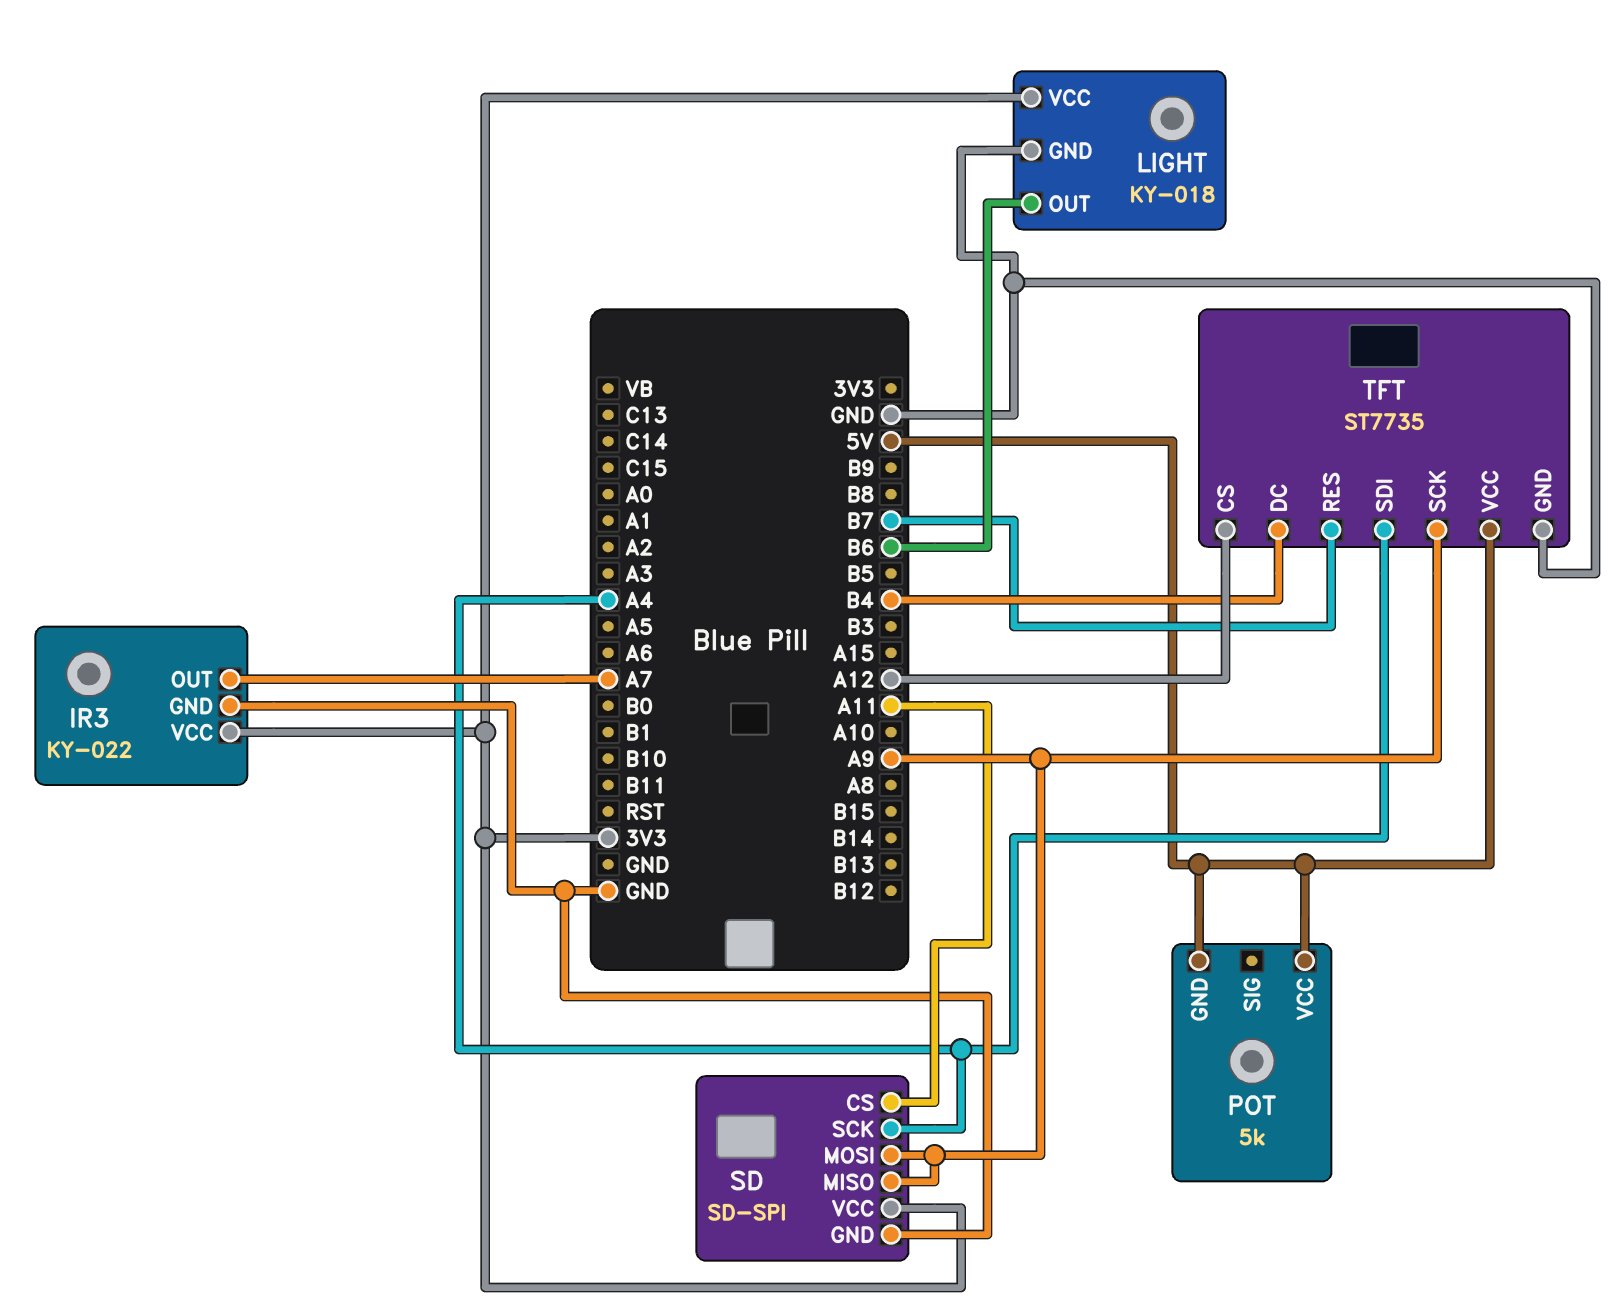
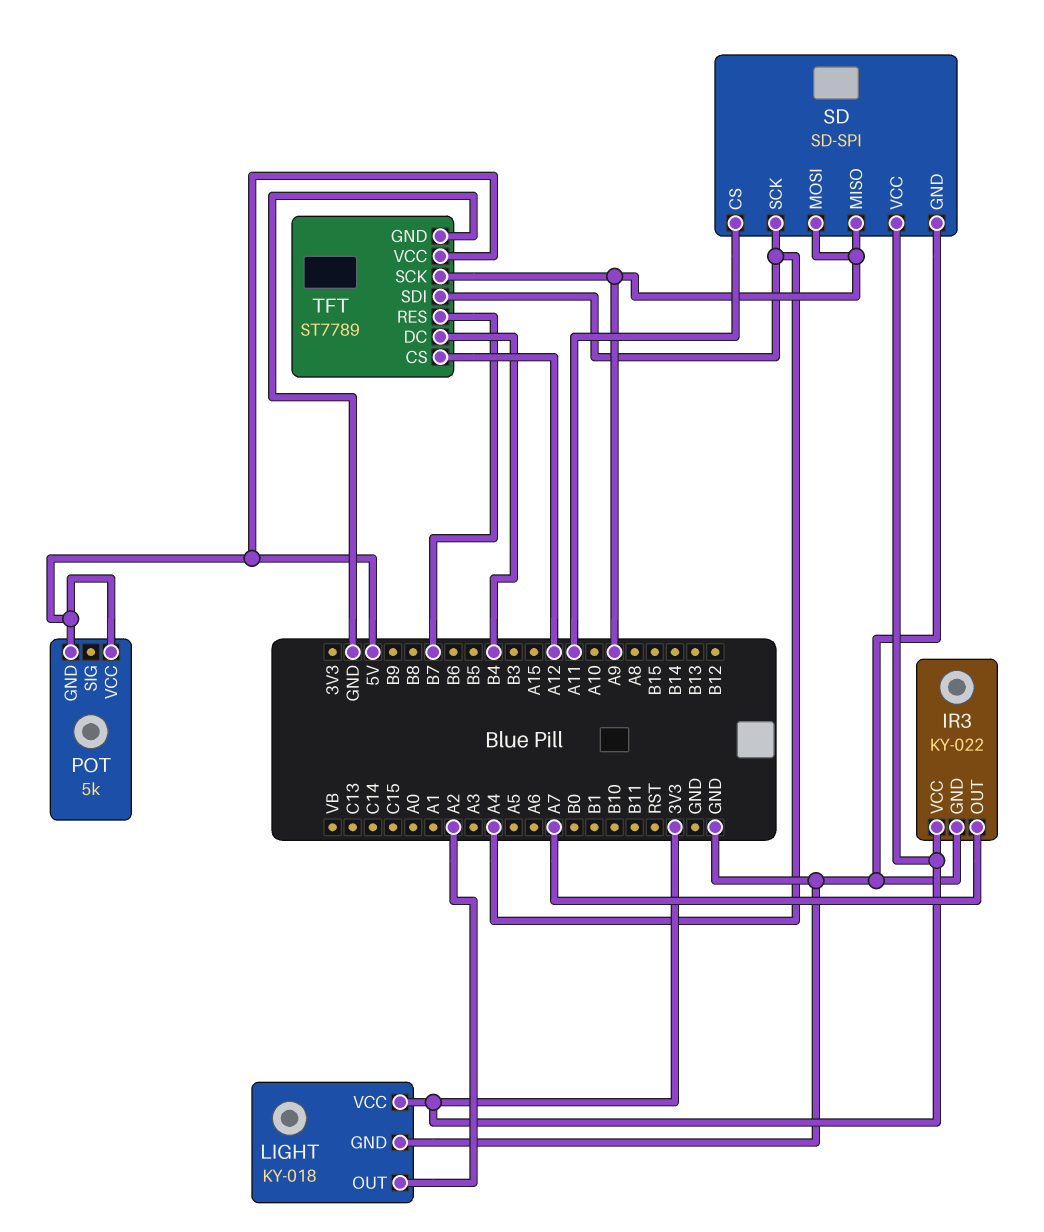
LIGHT pin OUT: B6 -> A2
TFT: ST7735 -> ST7789

